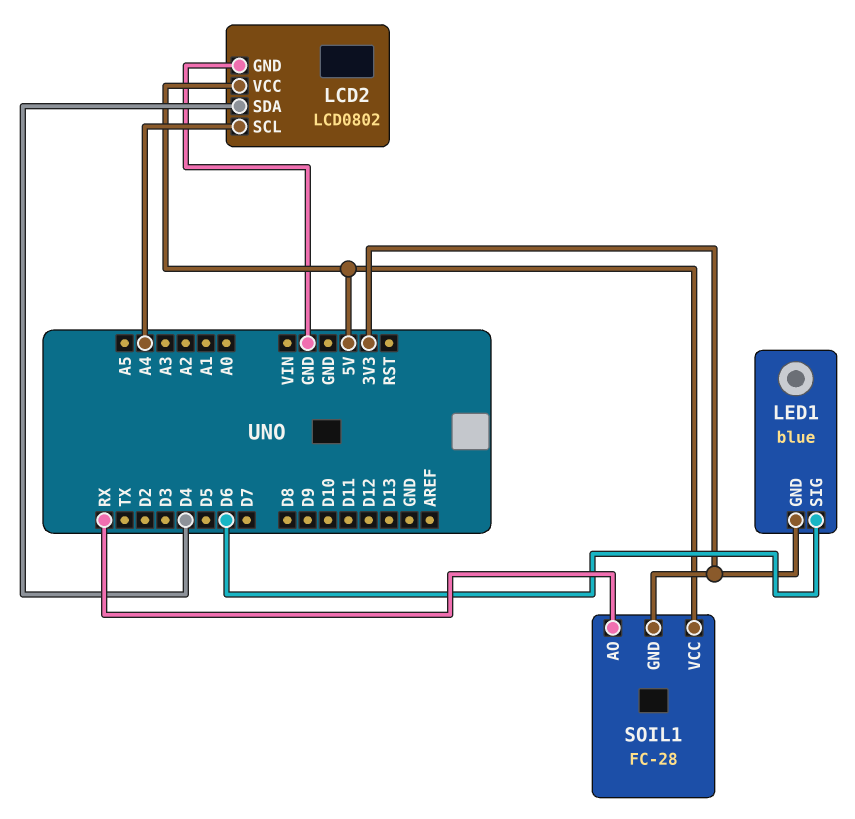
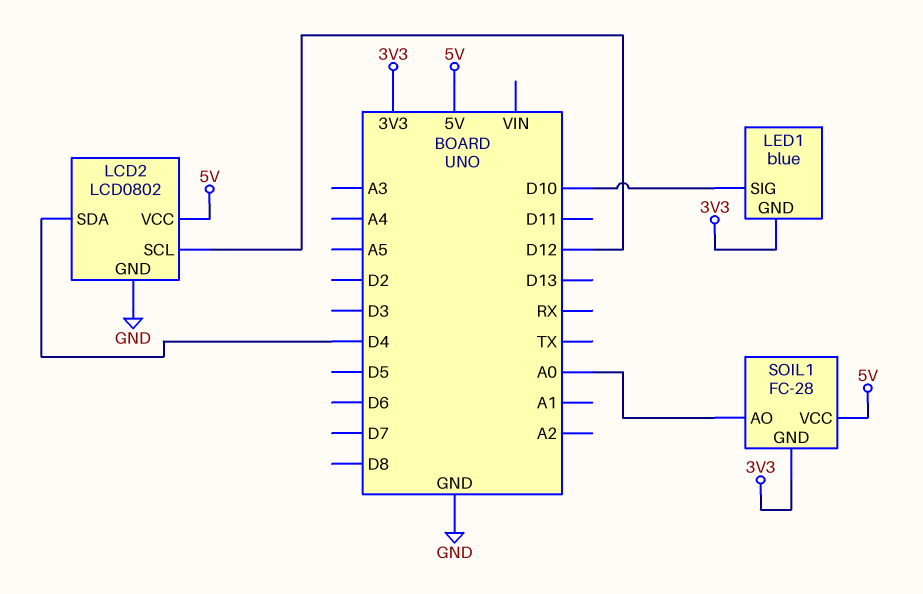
LCD2 pin SCL: A4 -> D12
LED1 pin SIG: D6 -> D10
SOIL1 pin AO: RX -> A0

